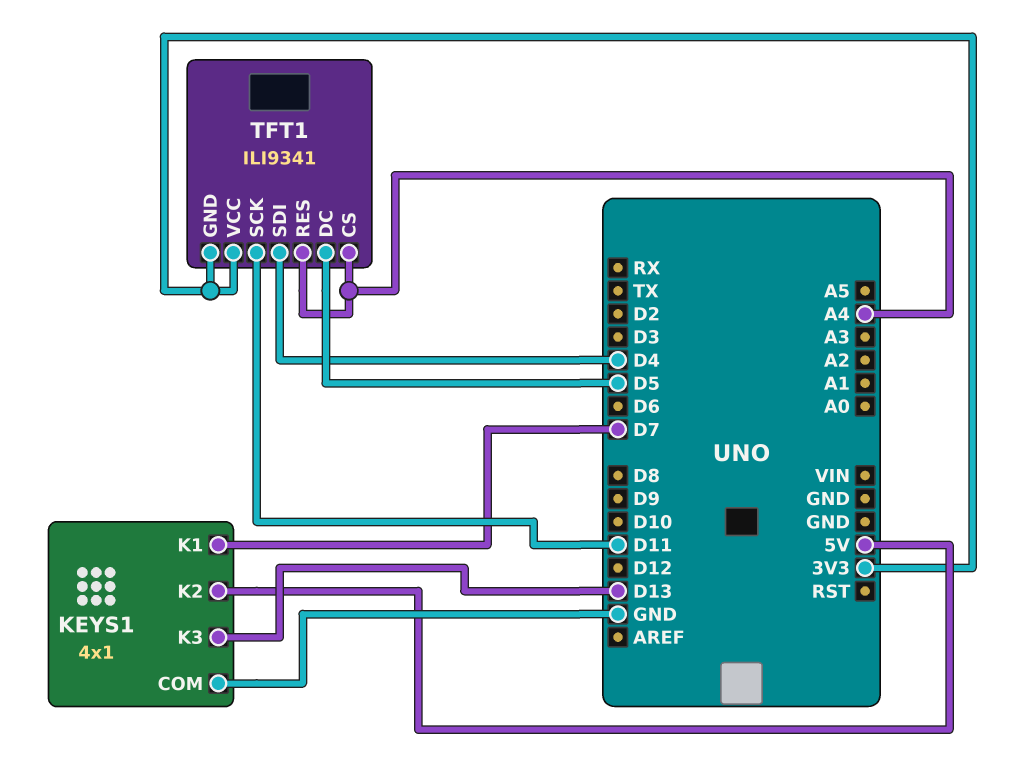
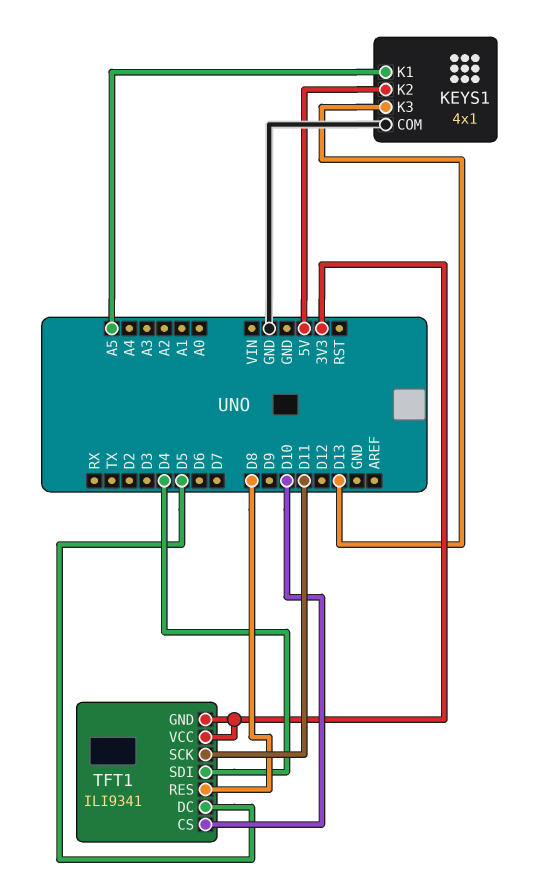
KEYS1 pin K1: D7 -> A5
TFT1 pin CS: A4 -> D10
TFT1 pin RES: A4 -> D8

